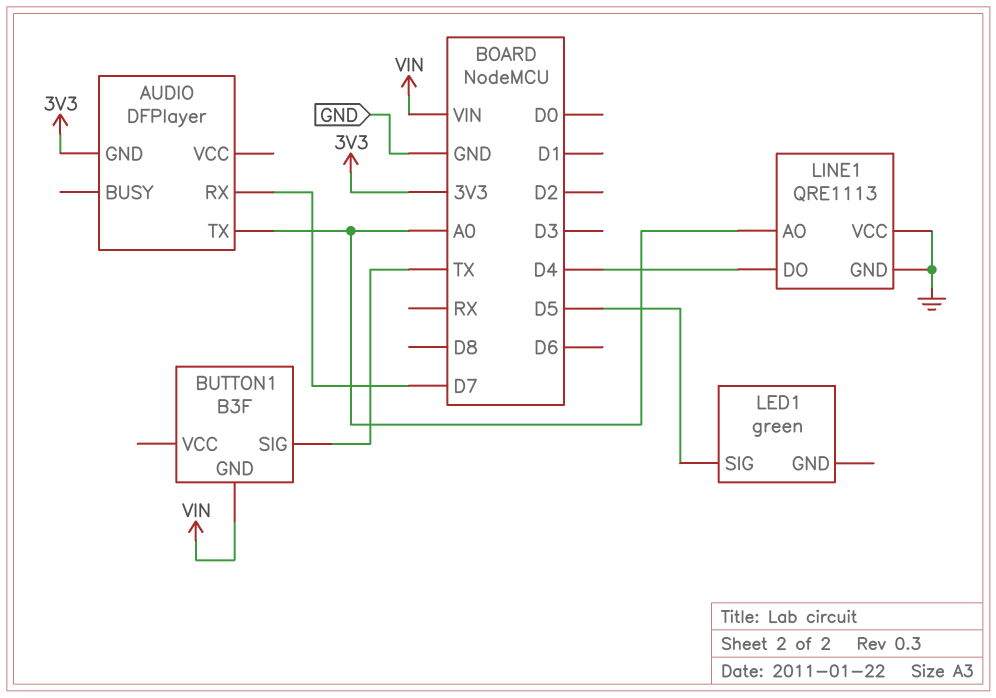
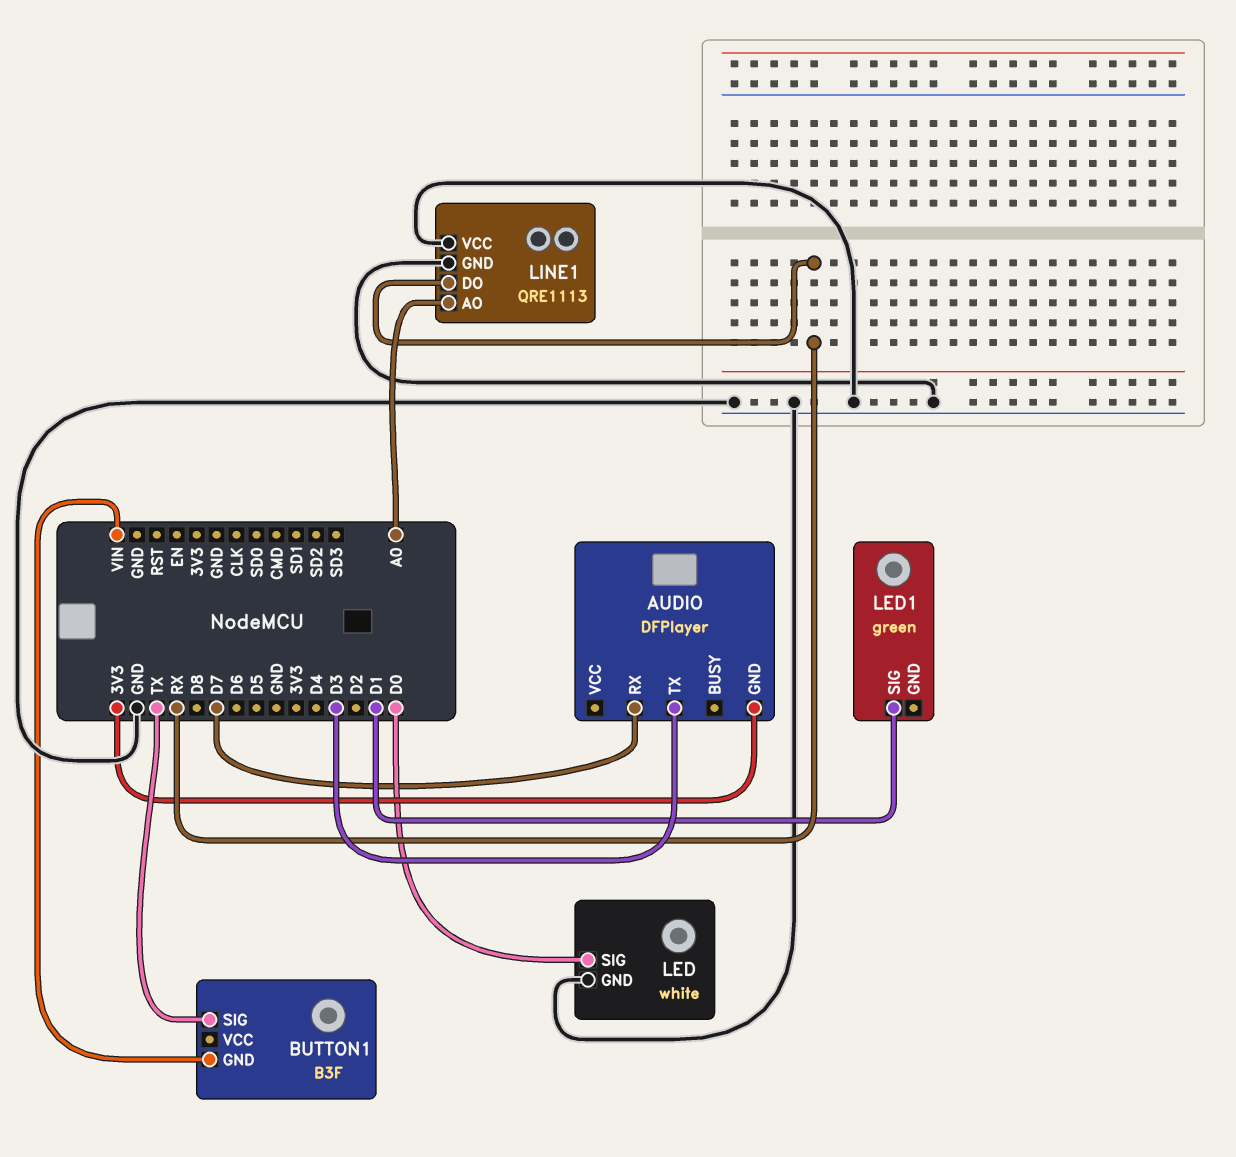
AUDIO pin TX: A0 -> D3
LED: none -> white
LED pin GND: none -> GND
LED pin SIG: none -> D0
LED1 pin SIG: D5 -> D1
LINE1 pin DO: D4 -> RX

